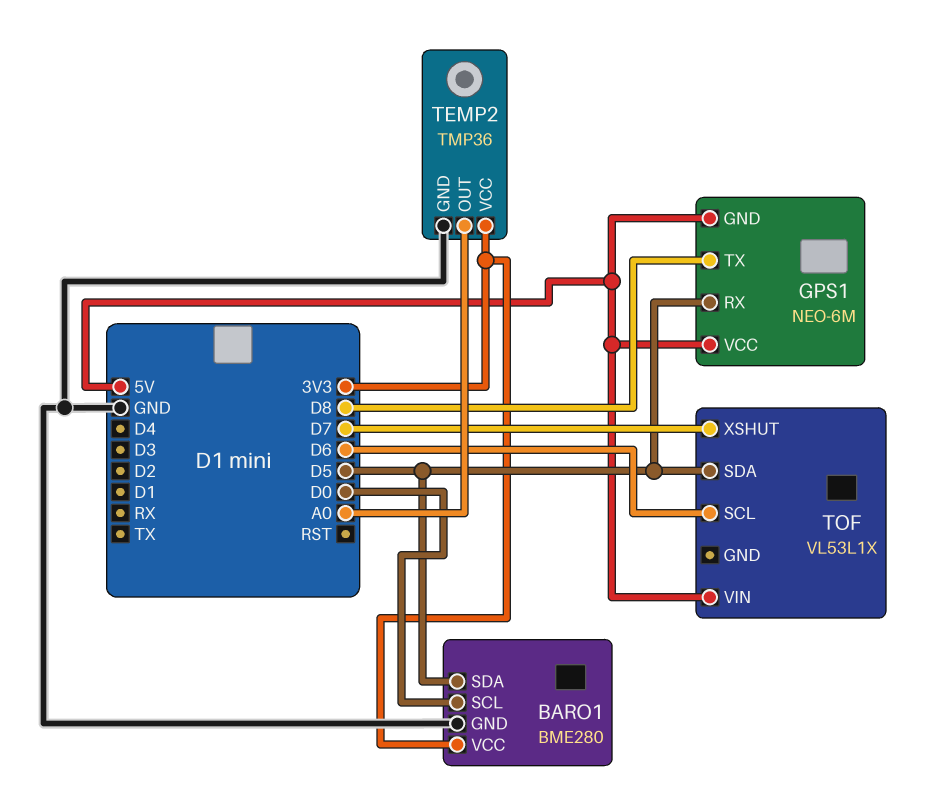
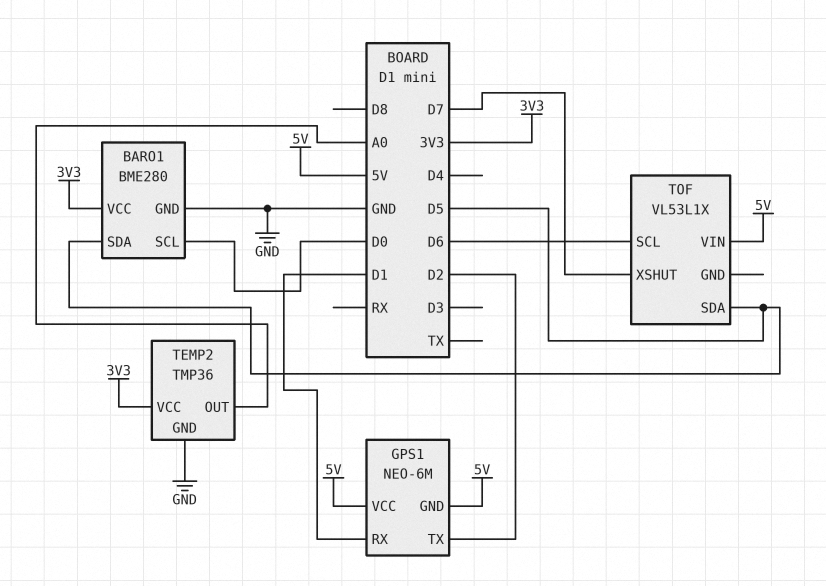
GPS1 pin RX: D5 -> D1
GPS1 pin TX: D8 -> D2

